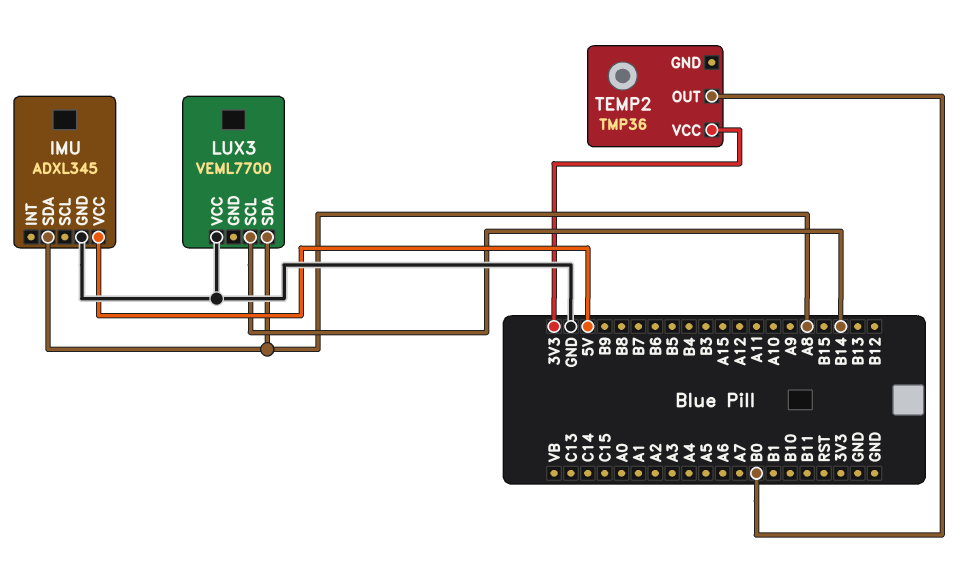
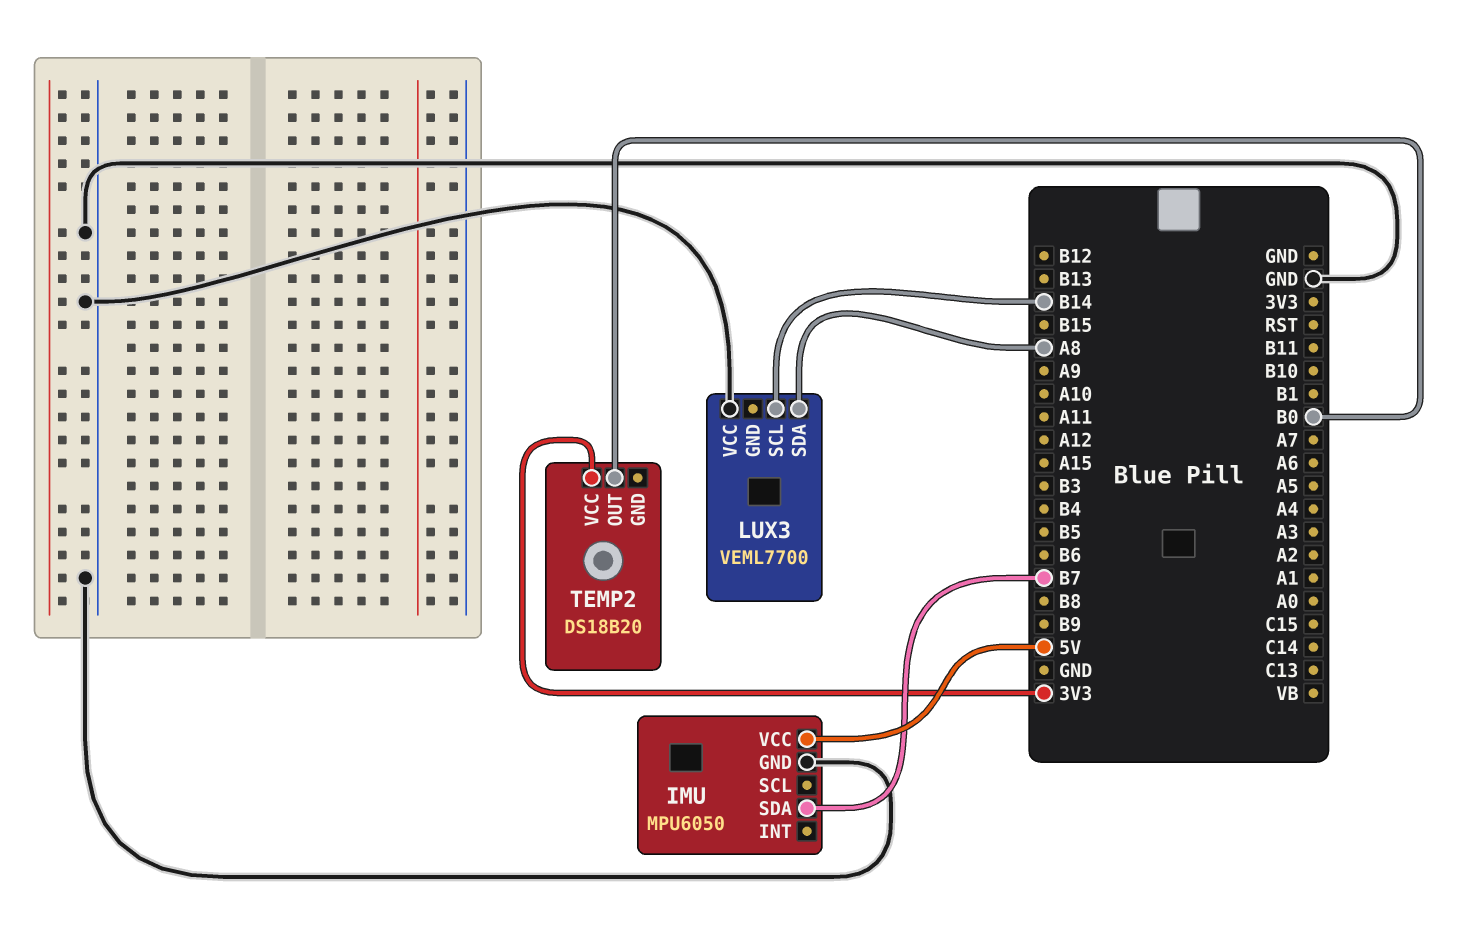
IMU: ADXL345 -> MPU6050
IMU pin SDA: A8 -> B7
TEMP2: TMP36 -> DS18B20

